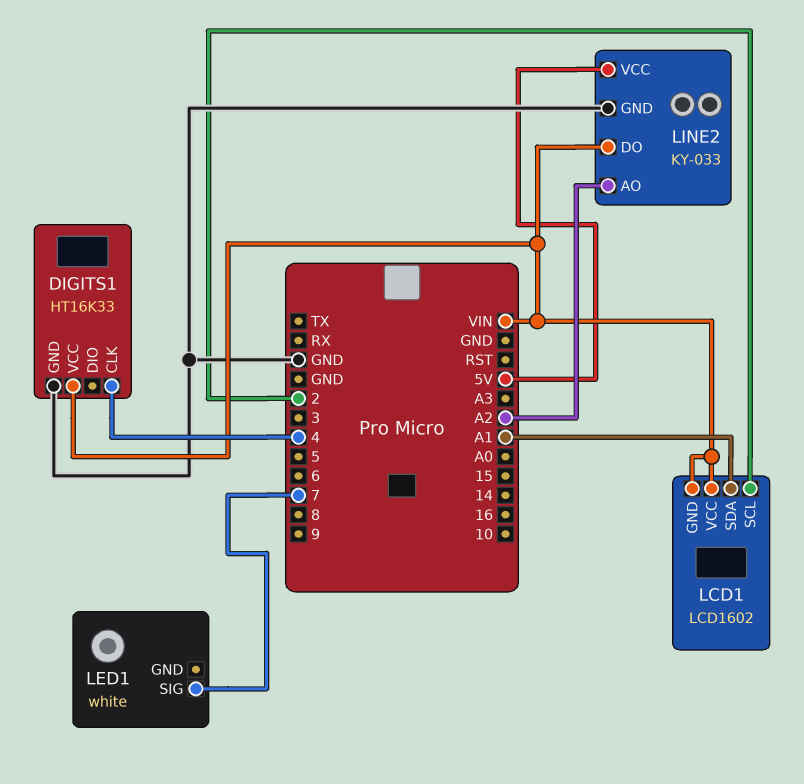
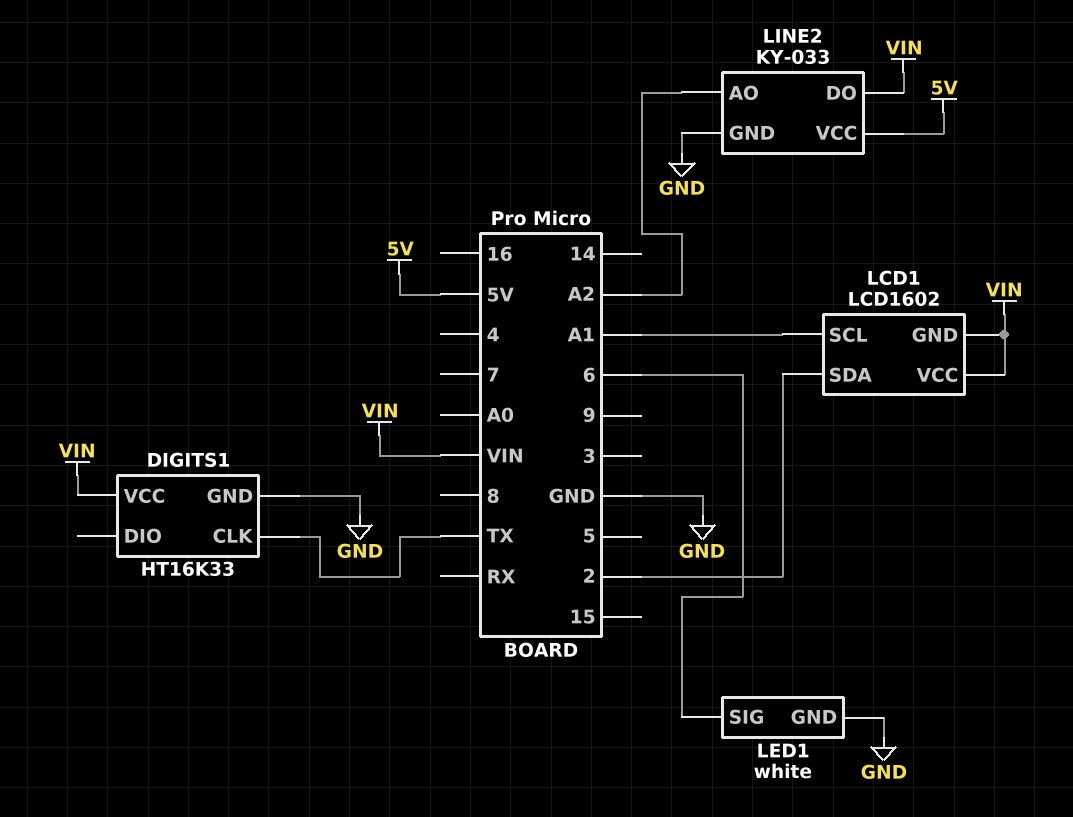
DIGITS1 pin CLK: 4 -> TX
LCD1 pin SCL: 2 -> A1
LCD1 pin SDA: A1 -> 2
LED1 pin GND: none -> GND
LED1 pin SIG: 7 -> 6

